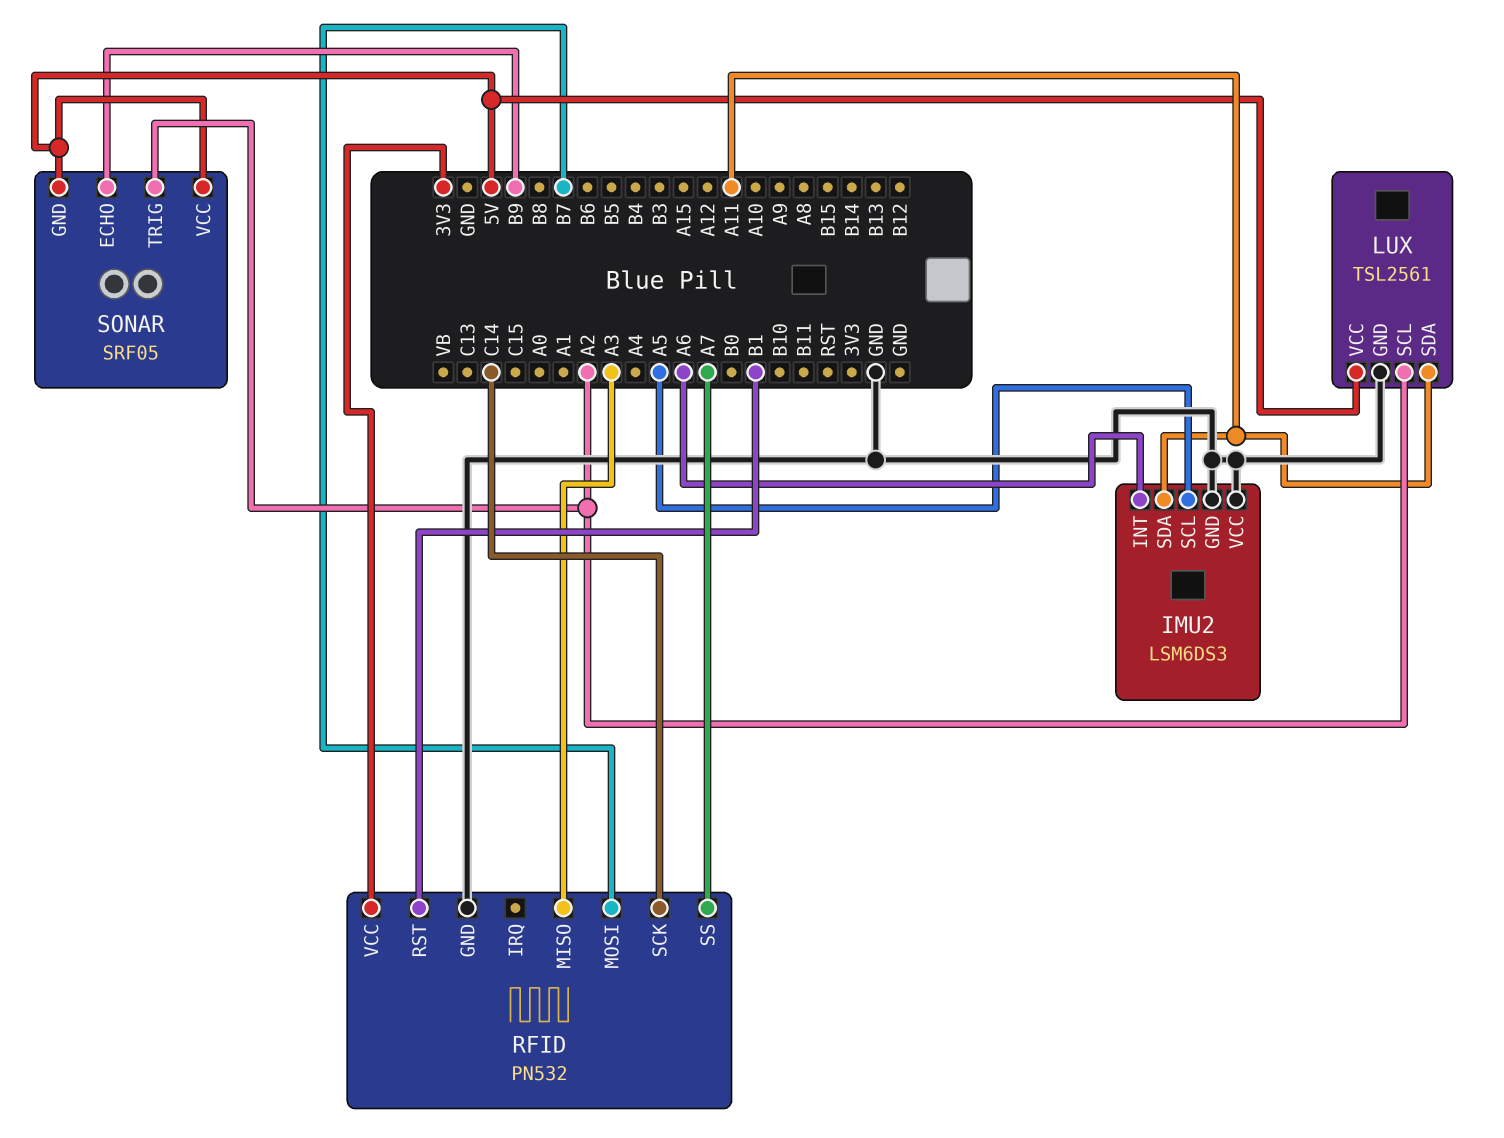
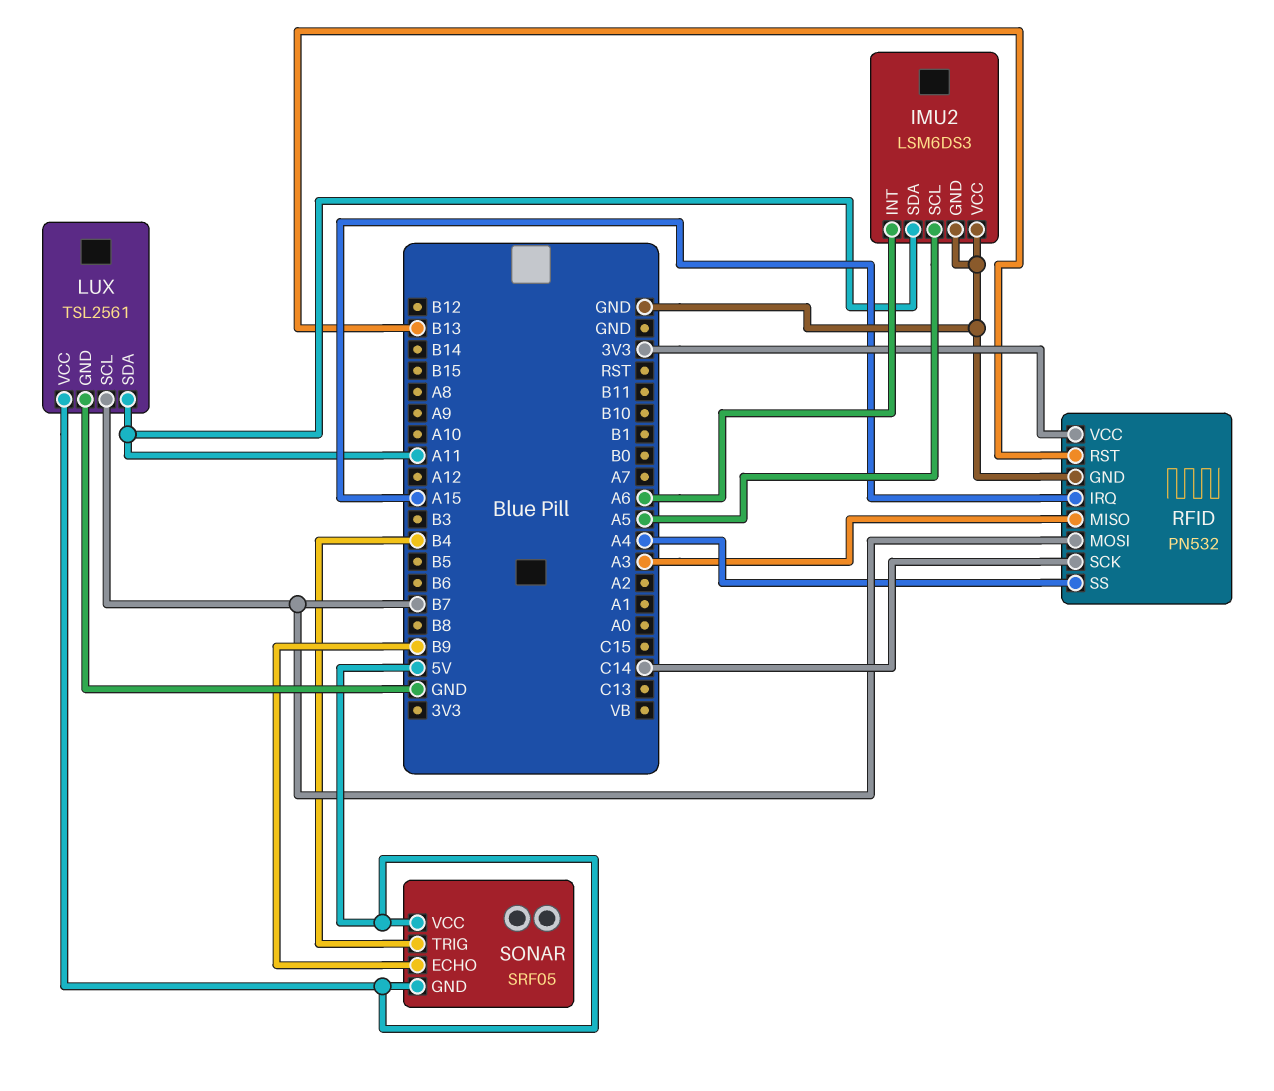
LUX pin SCL: A2 -> B7
RFID pin IRQ: none -> A15
RFID pin RST: B1 -> B13
RFID pin SS: A7 -> A4
SONAR pin TRIG: A2 -> B4

